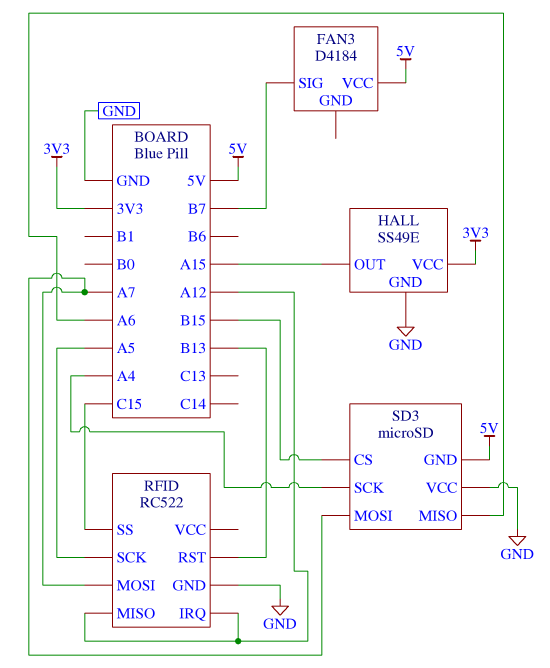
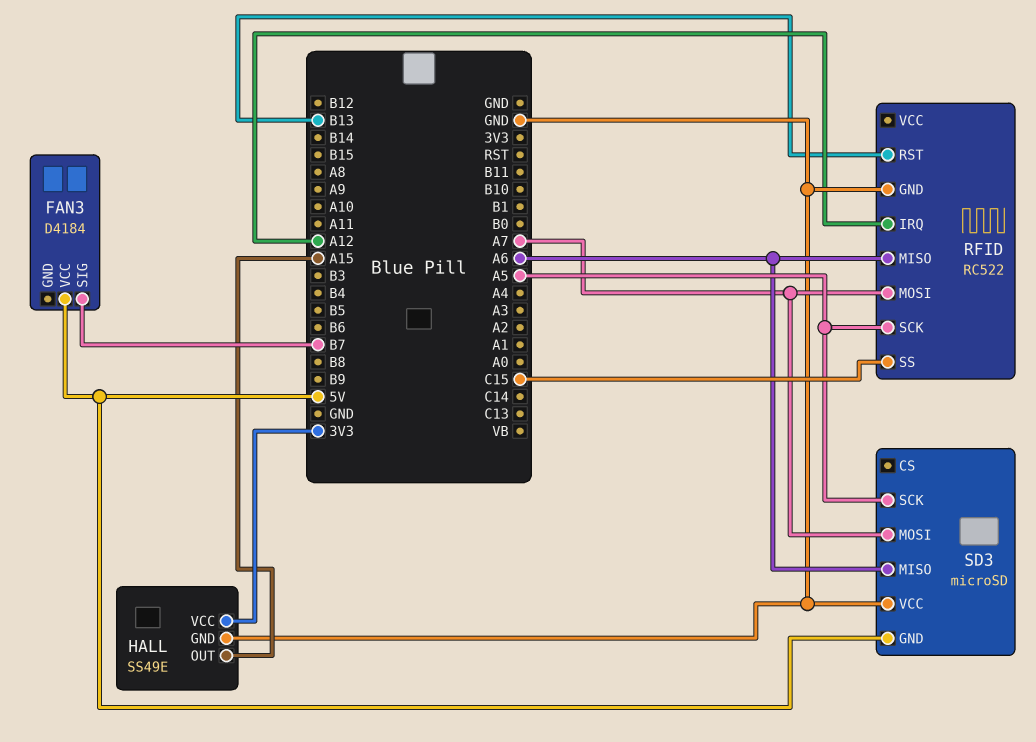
RFID pin MISO: A12 -> A6
SD3 pin CS: B15 -> none
SD3 pin SCK: A4 -> A5

